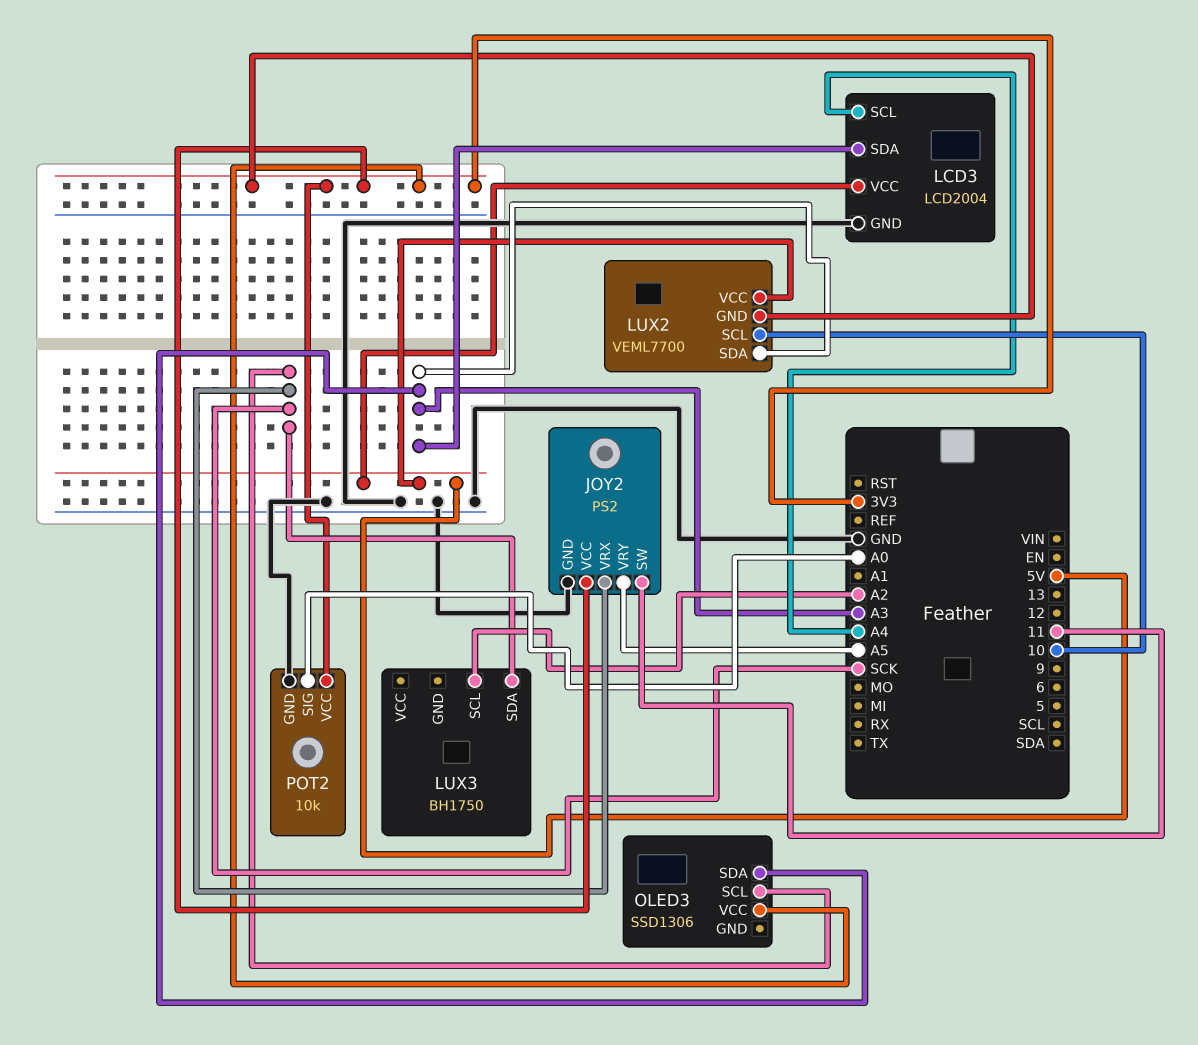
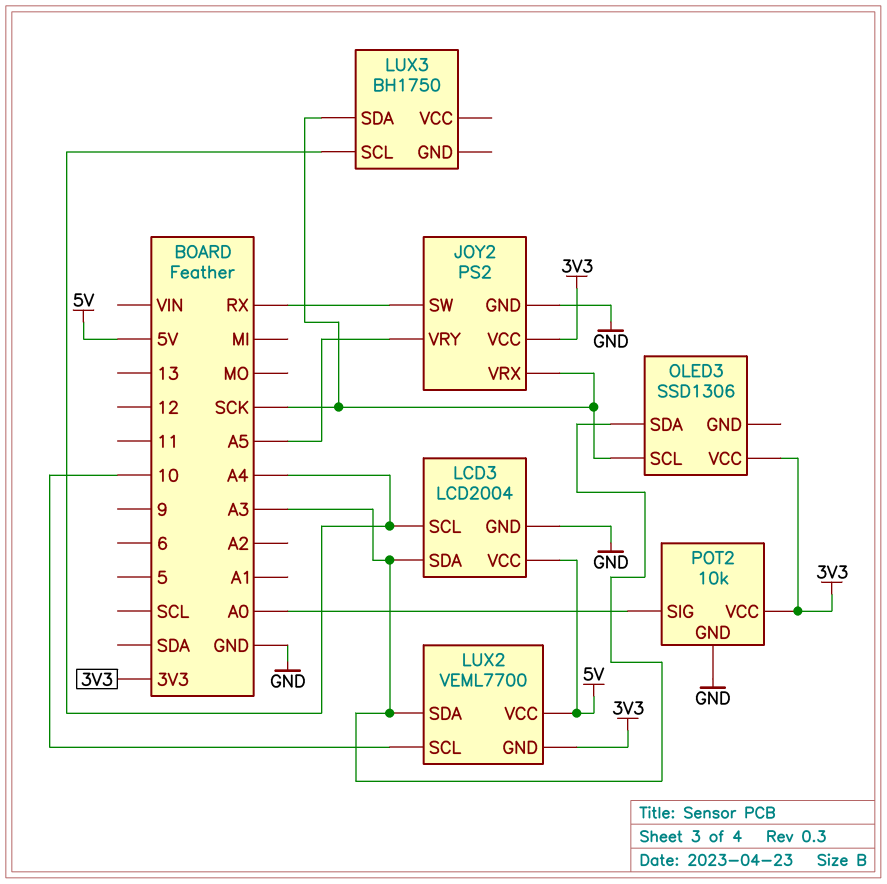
JOY2 pin SW: 11 -> RX
LUX3 pin SCL: A2 -> A4

